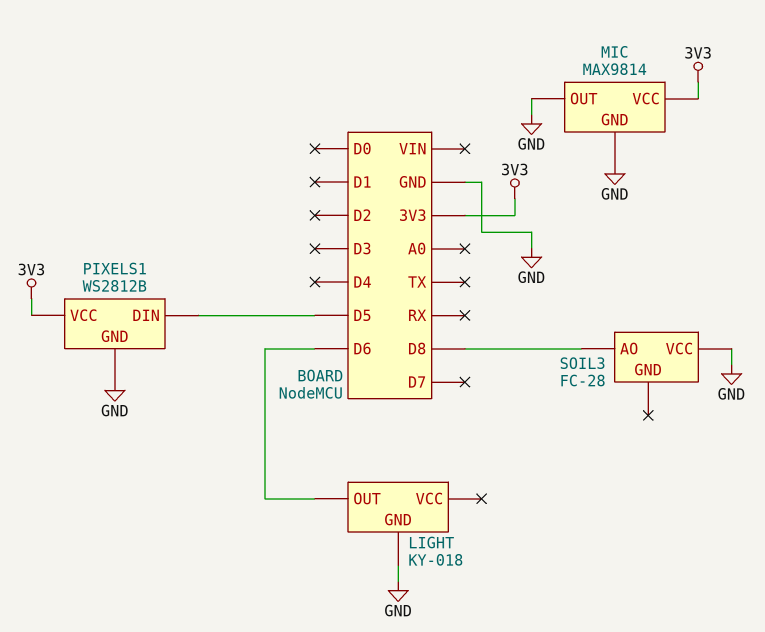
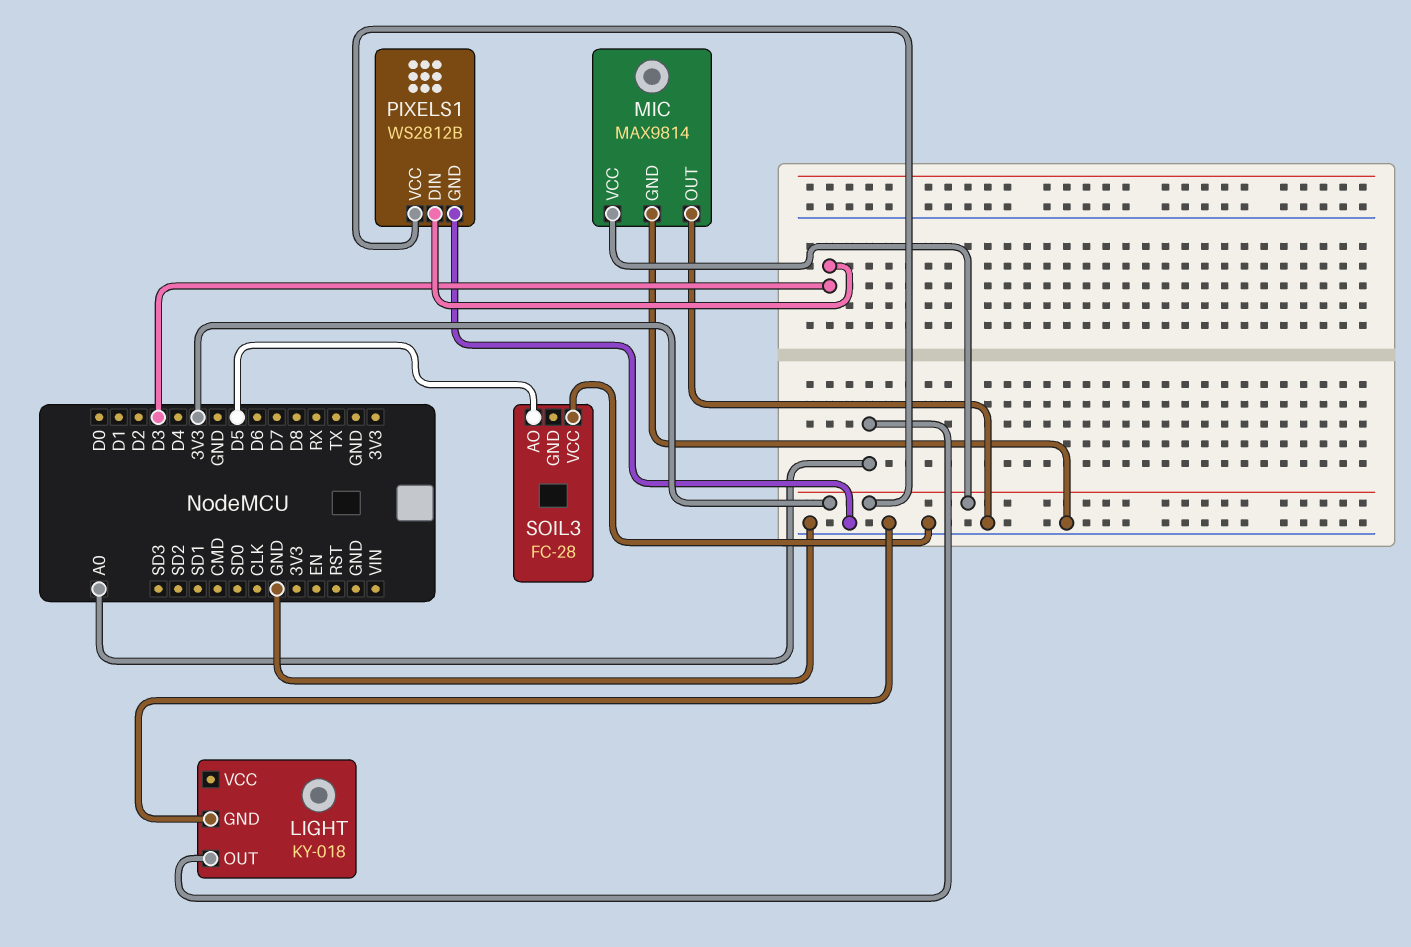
LIGHT pin OUT: D6 -> A0
PIXELS1 pin DIN: D5 -> D3
SOIL3 pin AO: D8 -> D5

